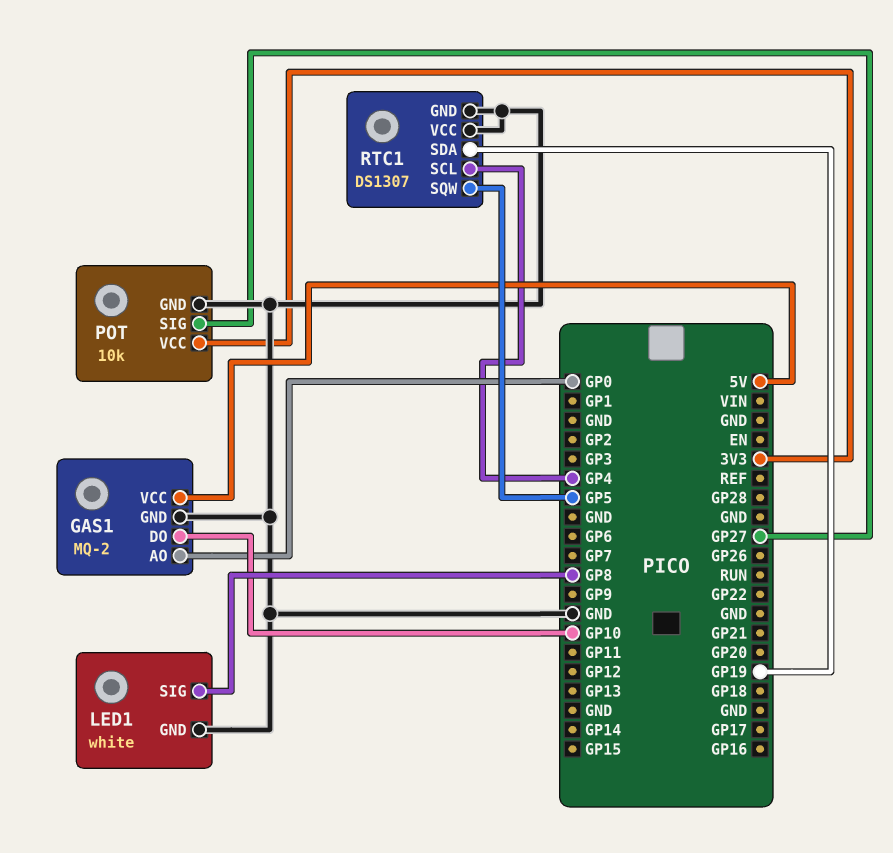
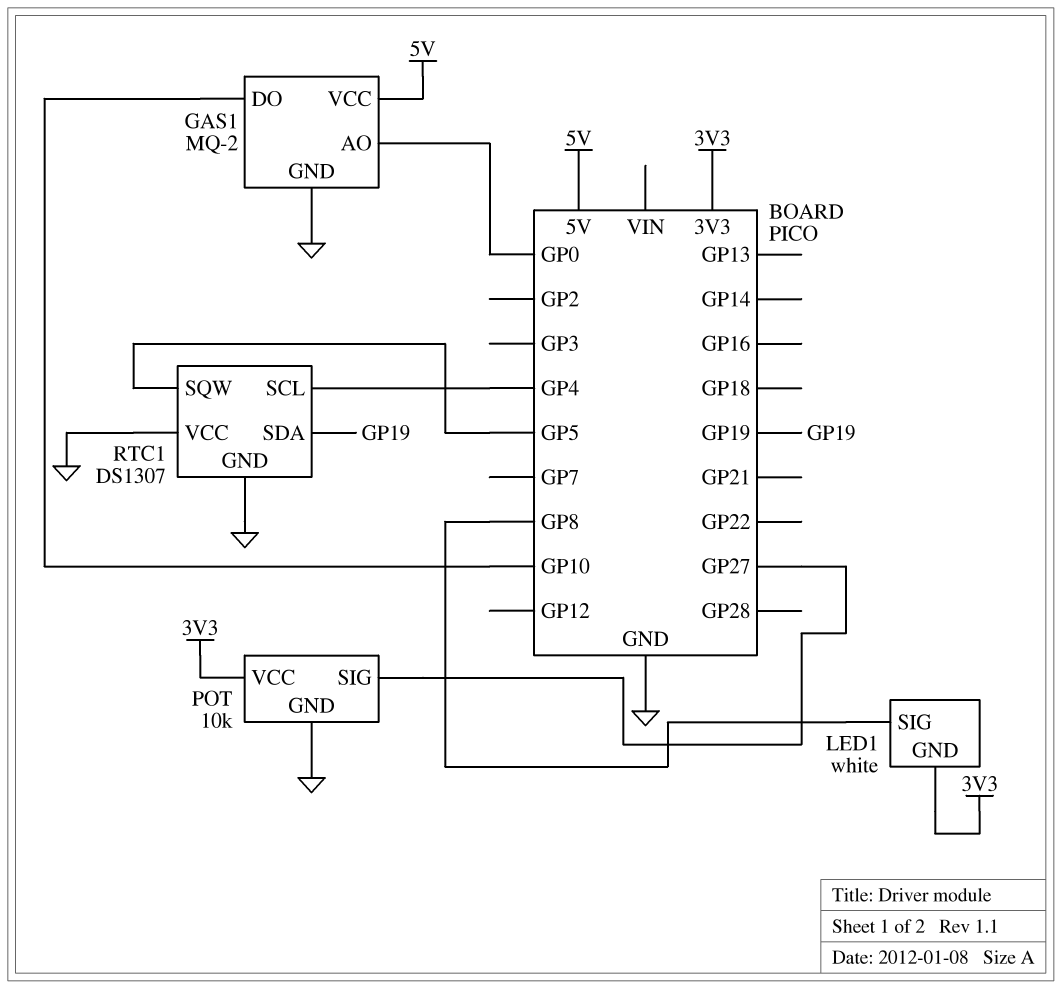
LED1 pin GND: GND -> 3V3

